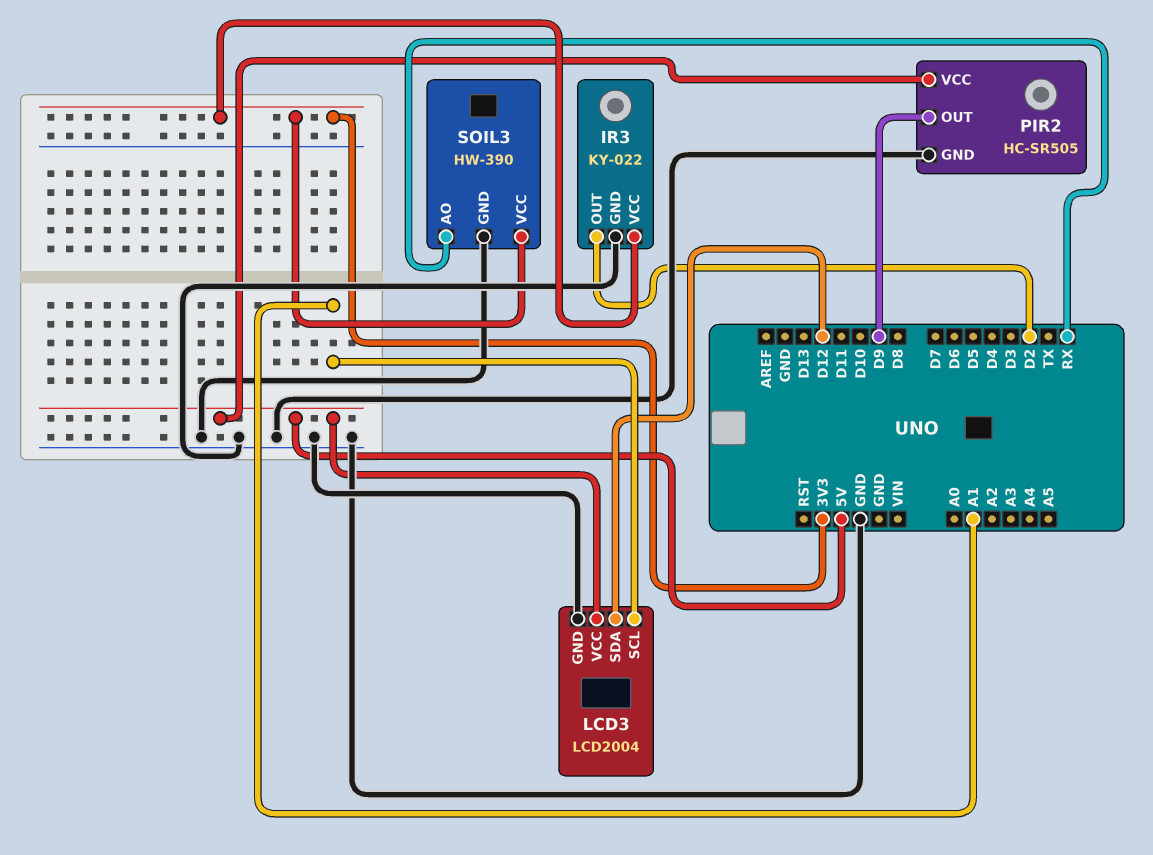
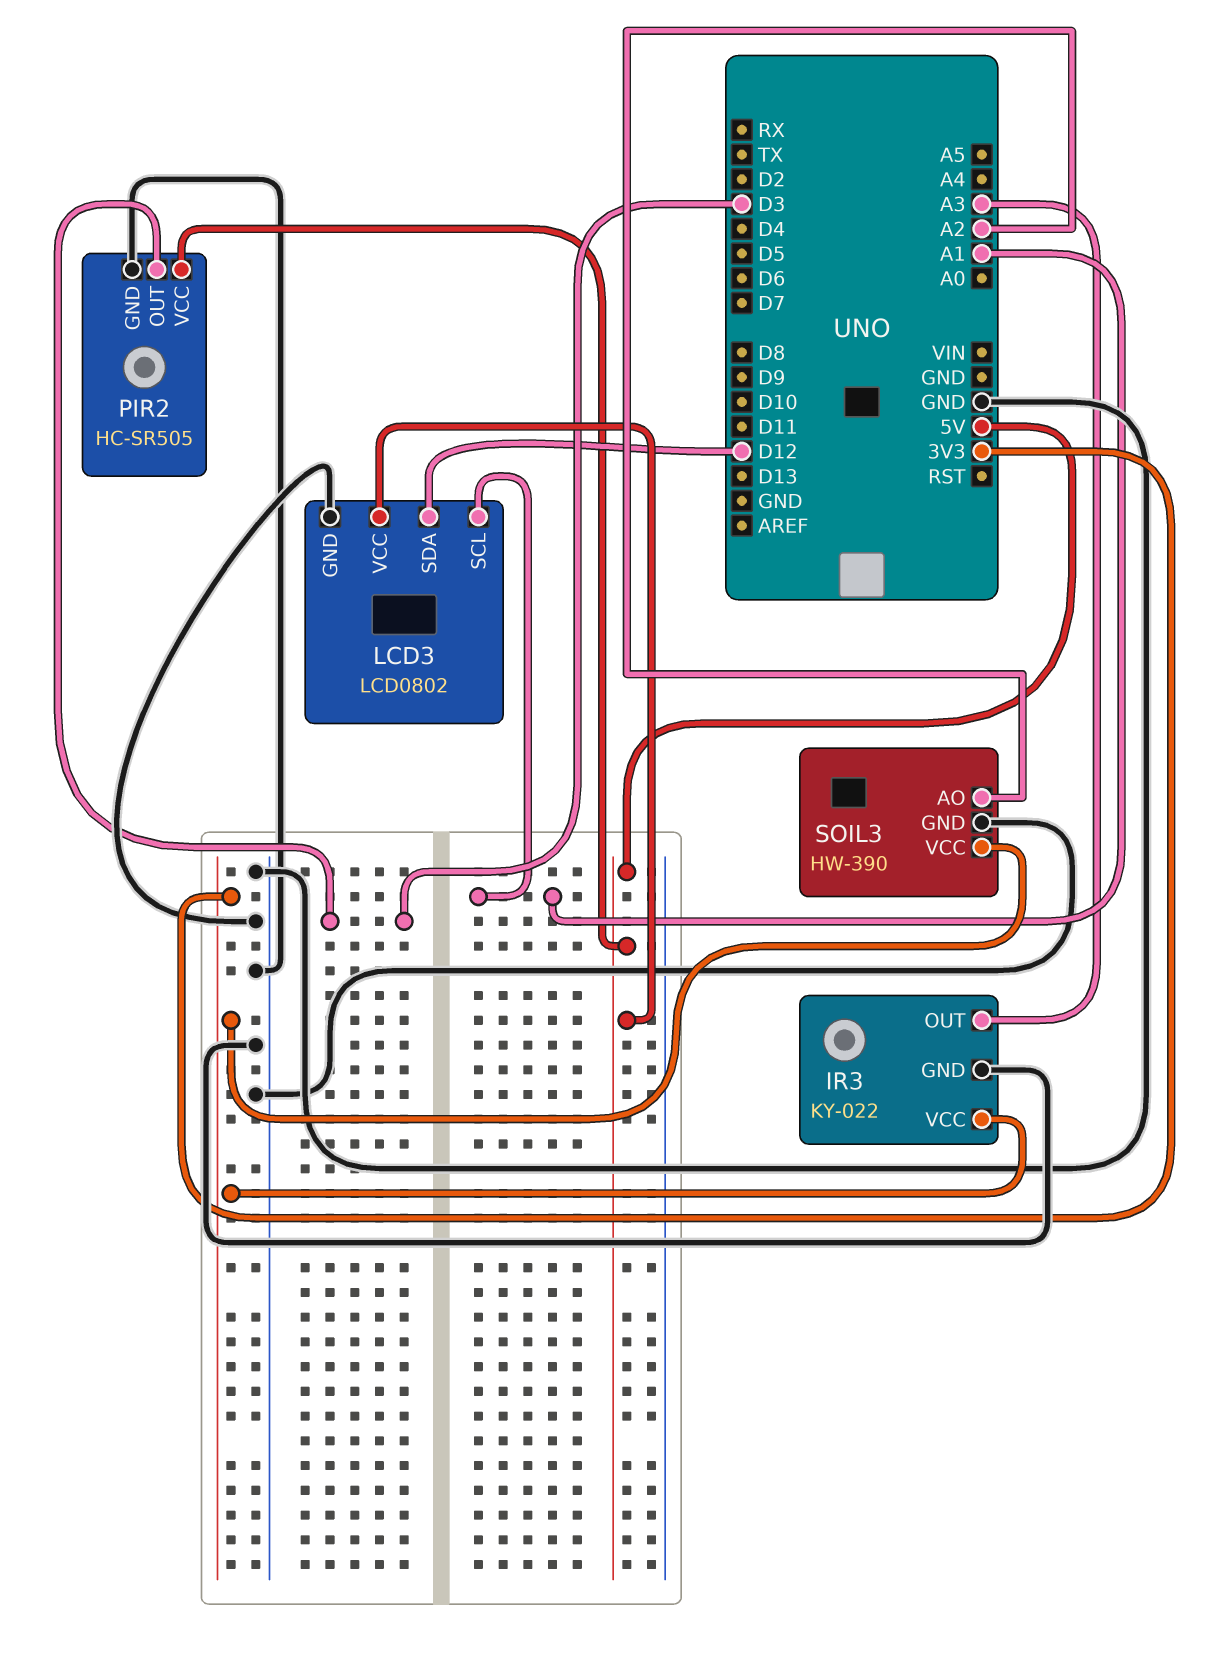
IR3 pin OUT: D2 -> A3
LCD3: LCD2004 -> LCD0802
PIR2 pin OUT: D9 -> D3
SOIL3 pin AO: RX -> A2

